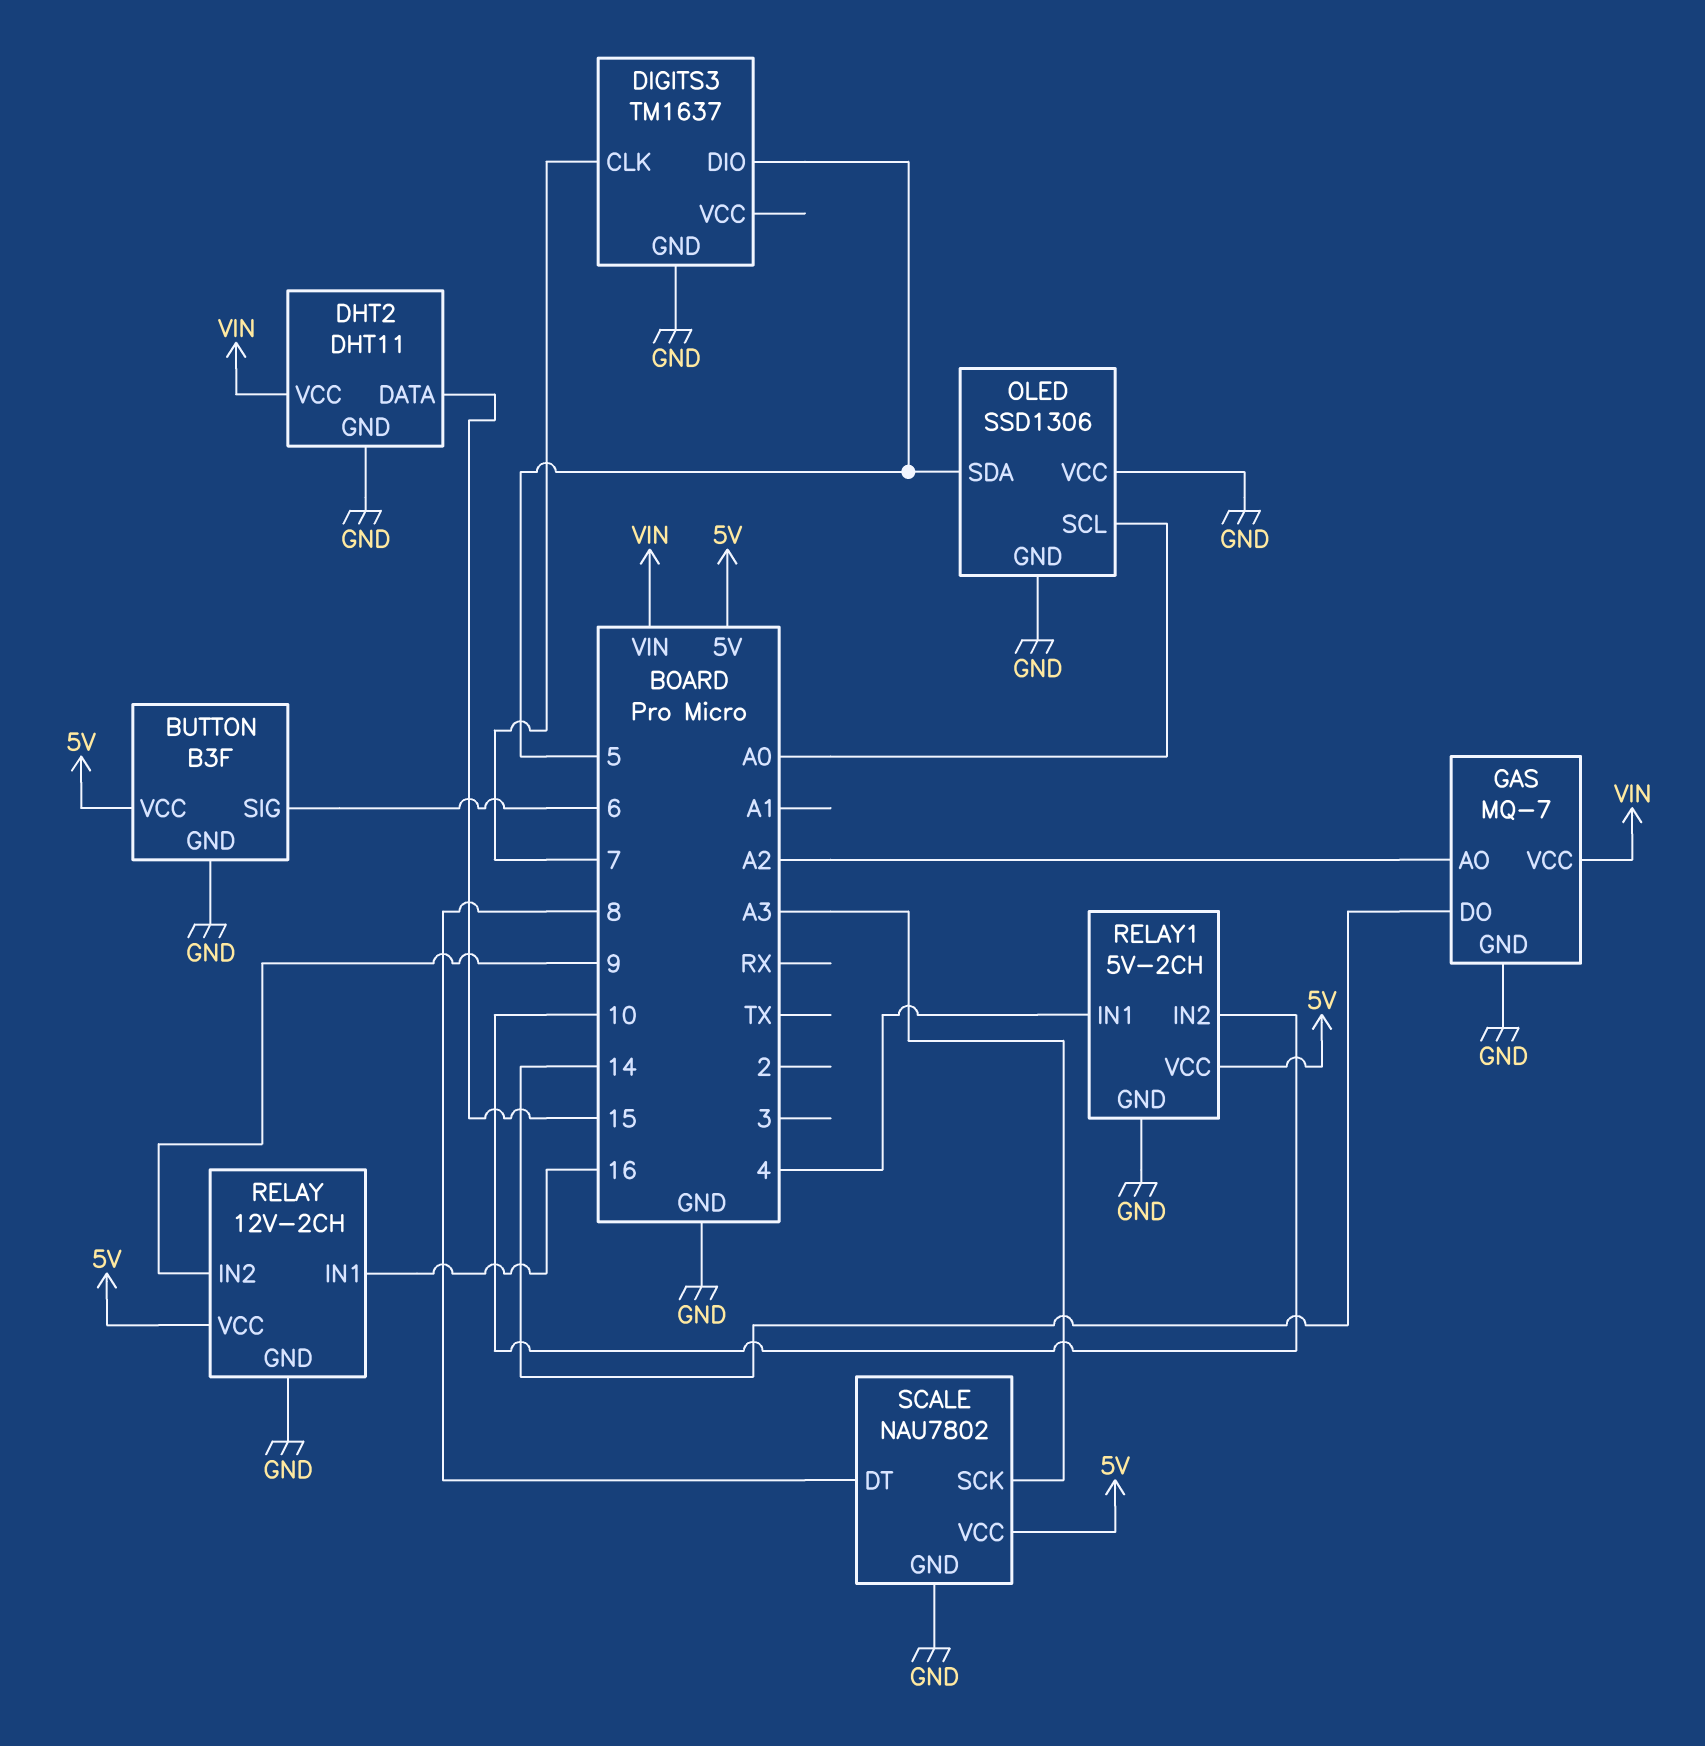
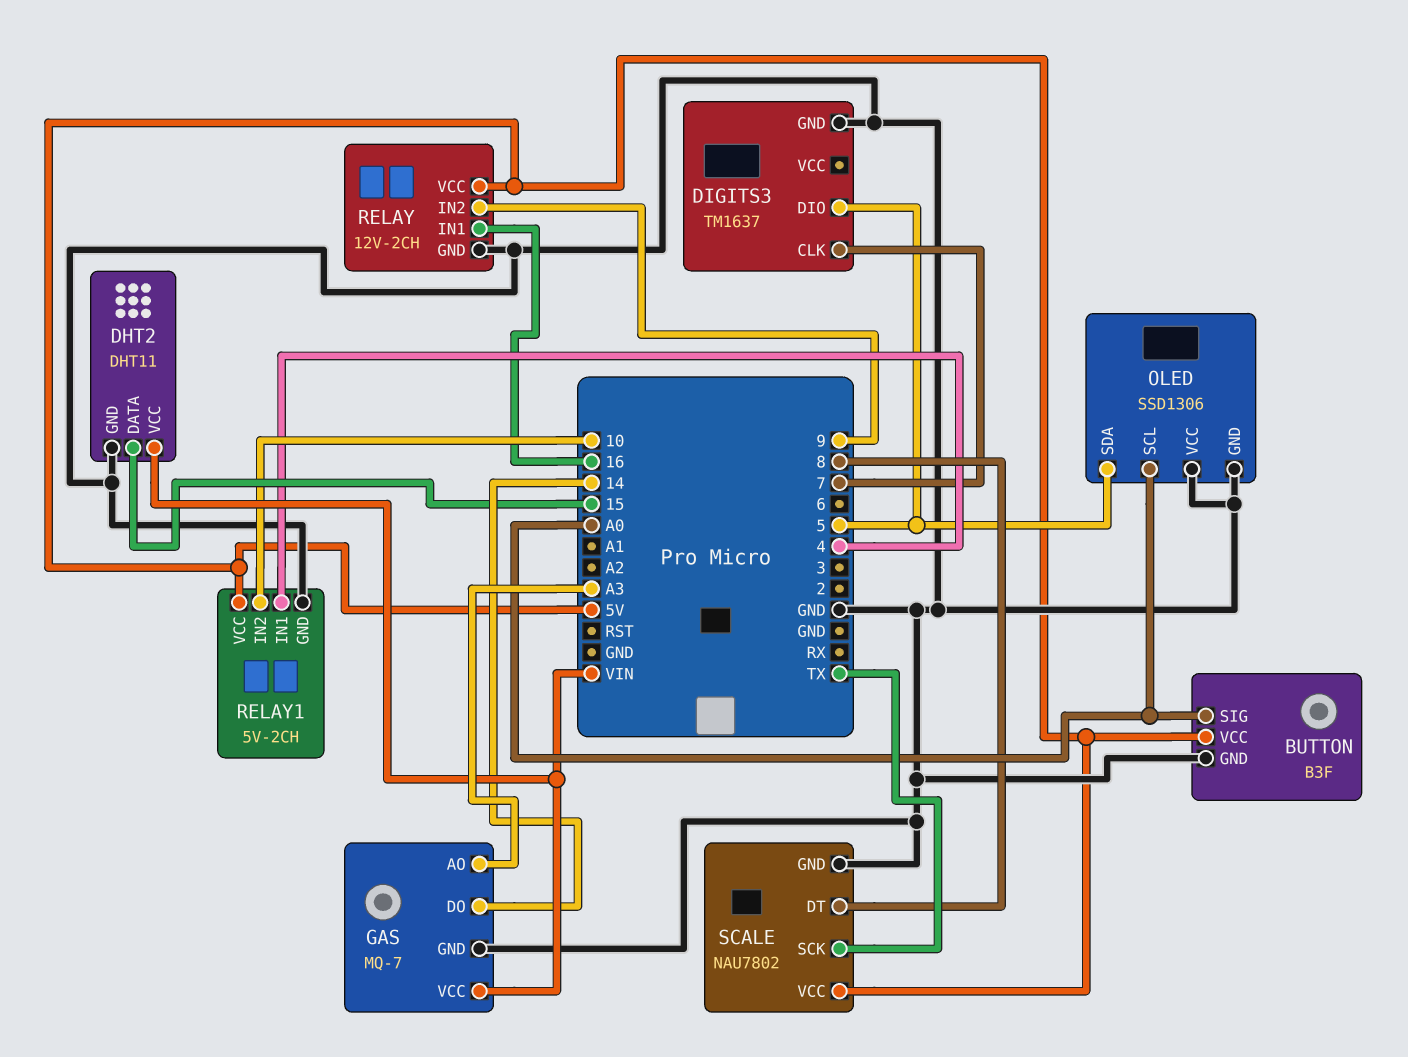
BUTTON pin SIG: 6 -> A0
GAS pin AO: A2 -> A3
SCALE pin SCK: A3 -> TX

